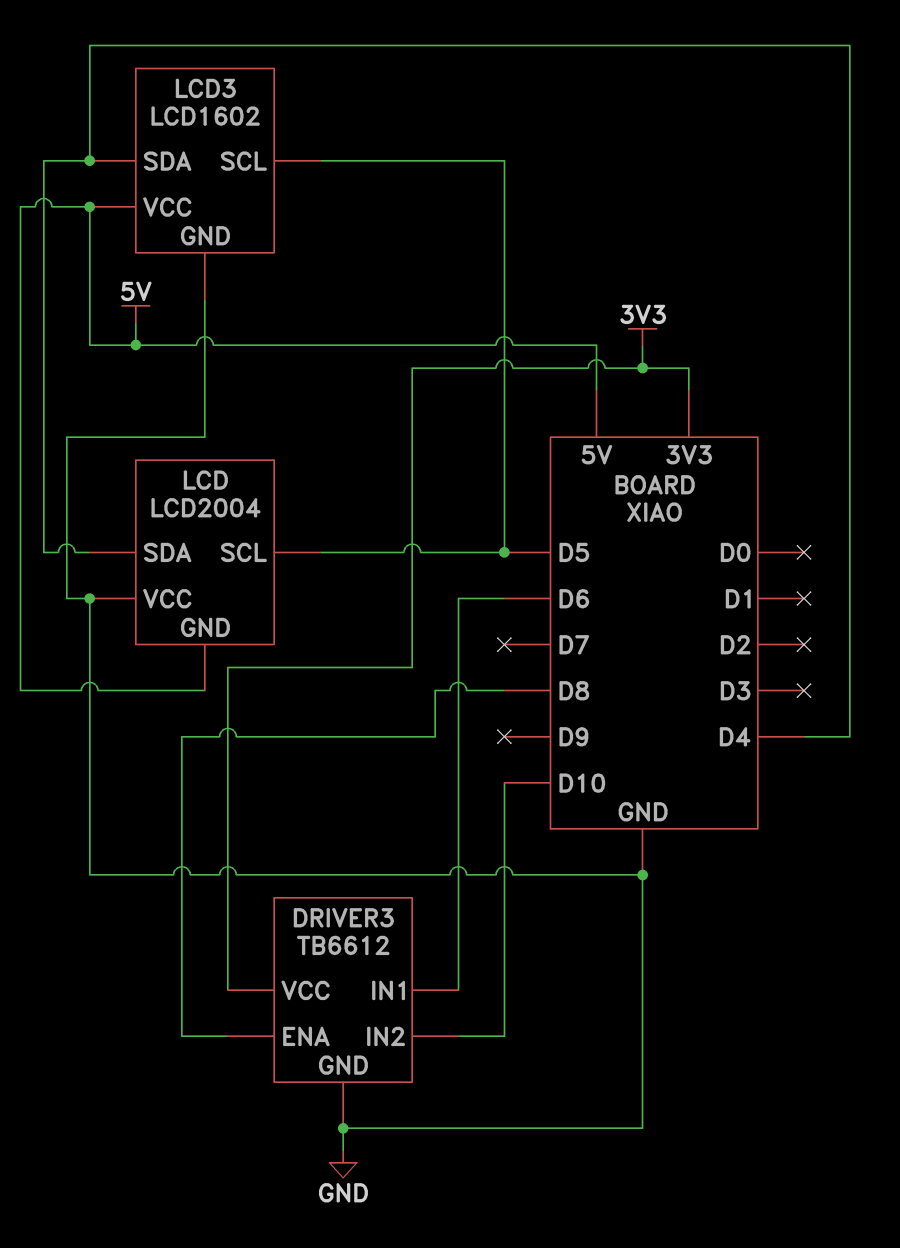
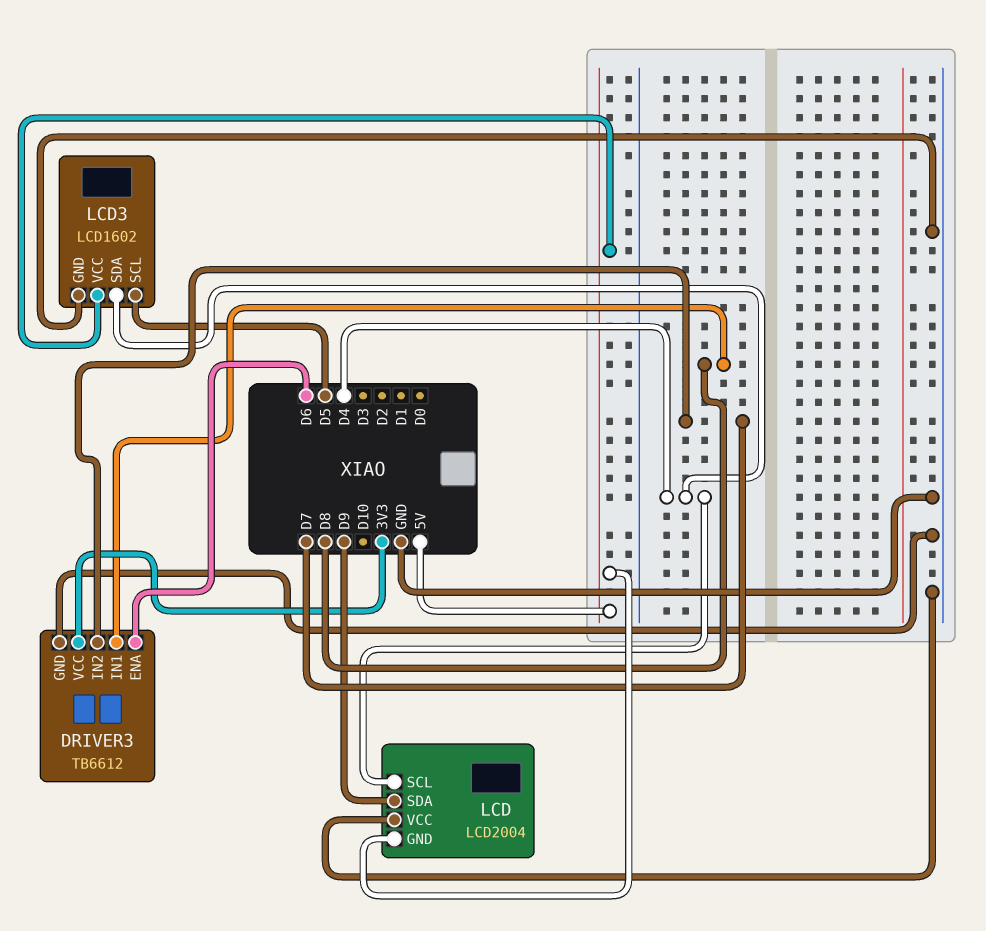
DRIVER3 pin ENA: D8 -> D6
DRIVER3 pin IN1: D6 -> D8
DRIVER3 pin IN2: D10 -> D7
LCD pin SCL: D5 -> D4
LCD pin SDA: D4 -> D9

